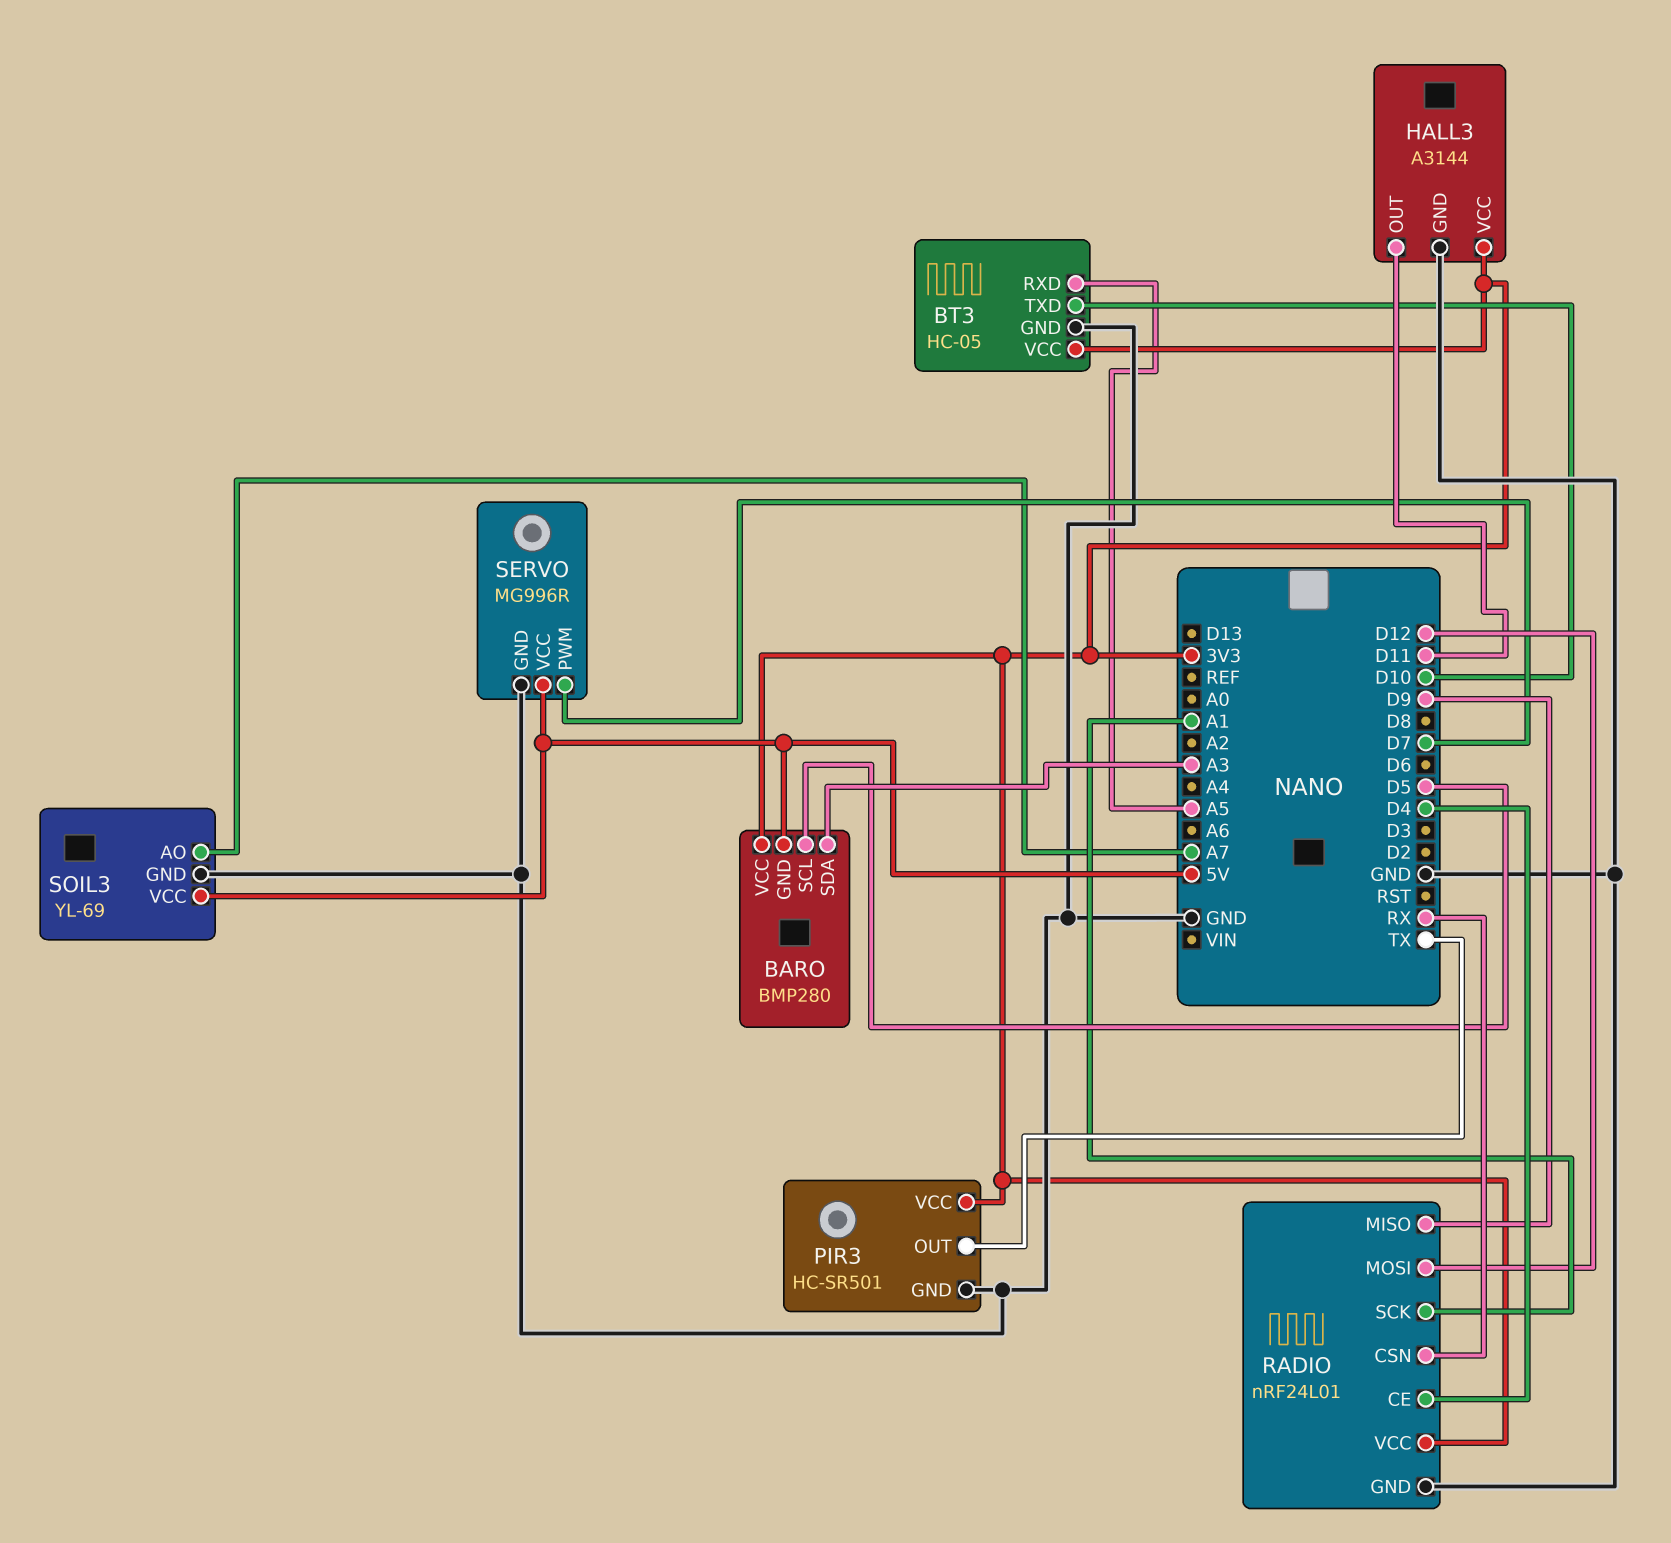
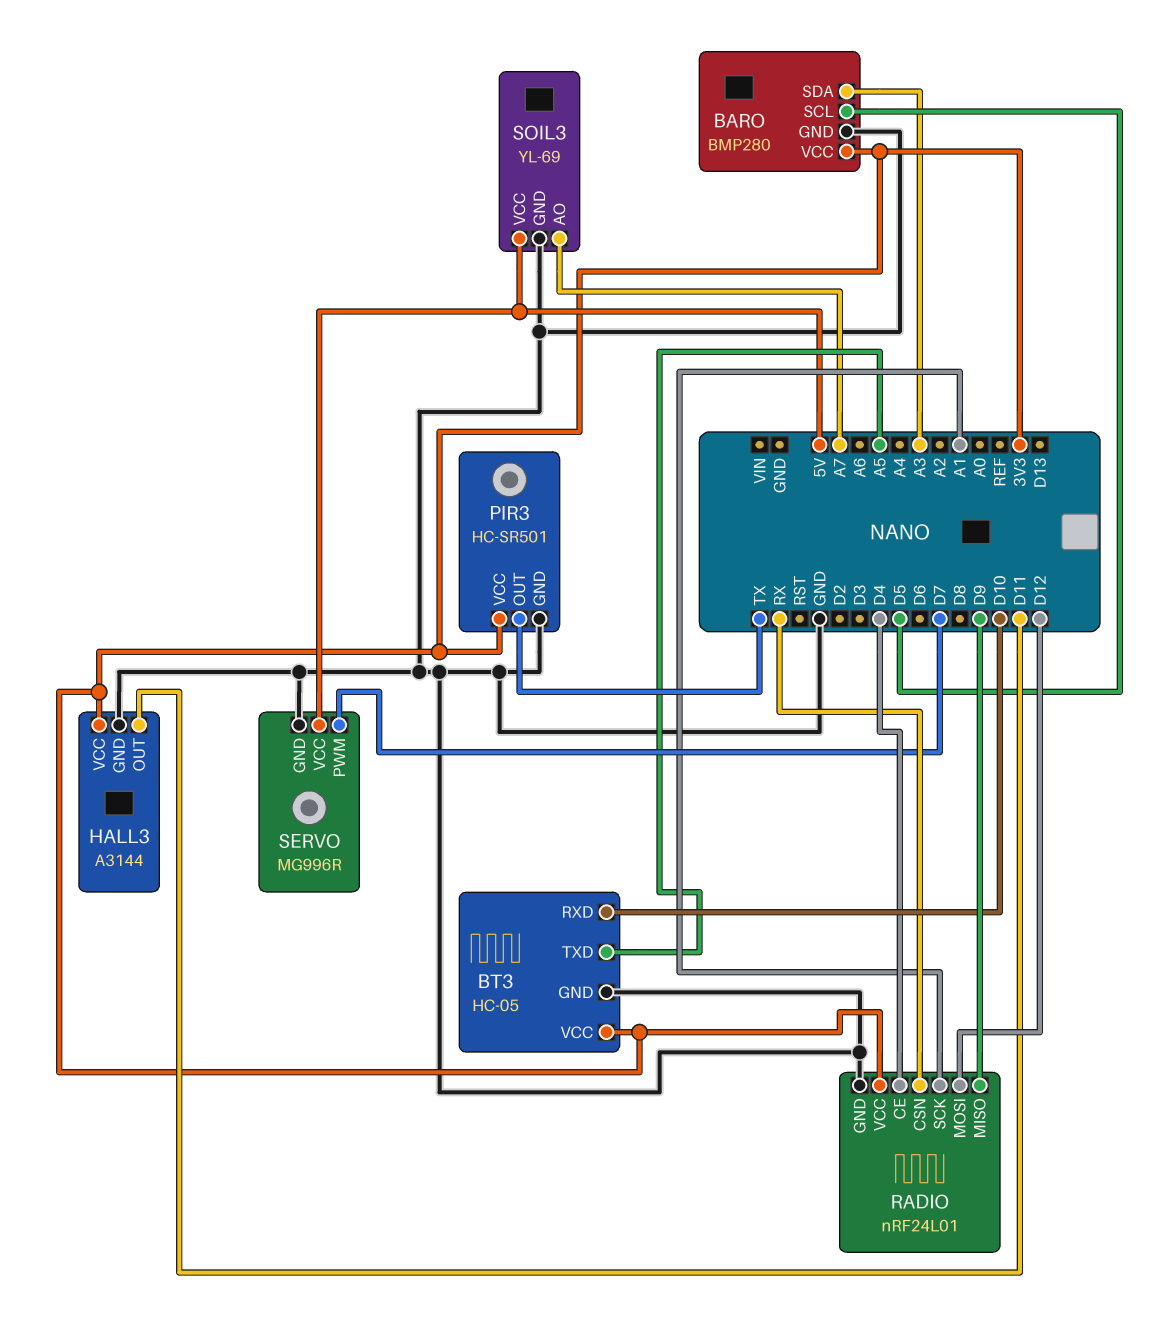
BARO pin GND: 5V -> GND
BT3 pin RXD: A5 -> D10
BT3 pin TXD: D10 -> A5

